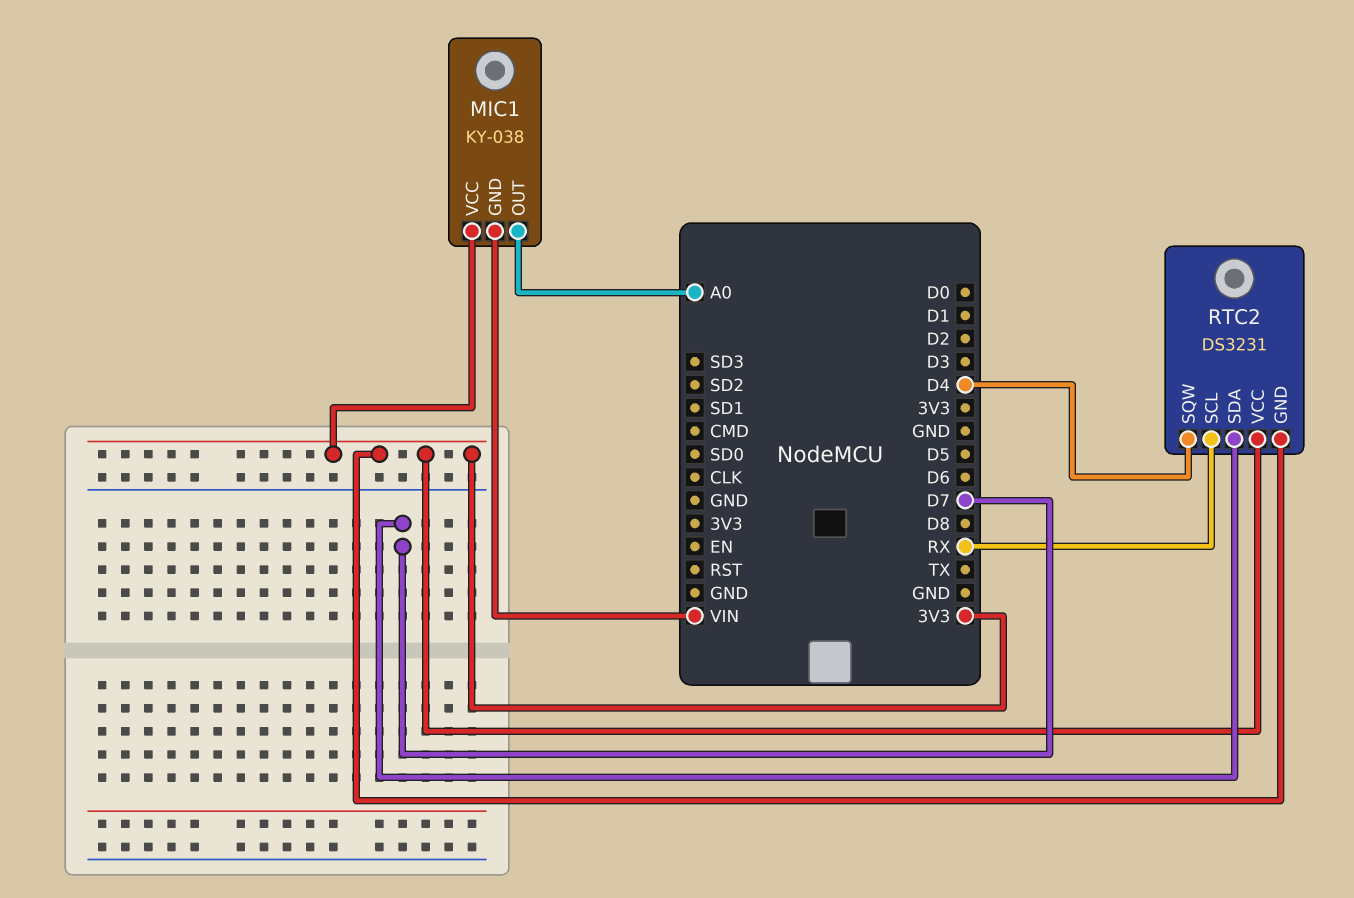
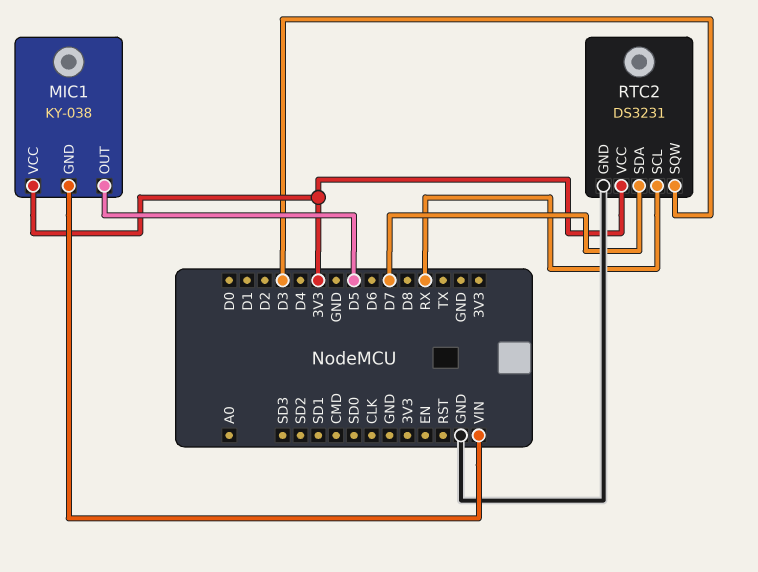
MIC1 pin OUT: A0 -> D5
RTC2 pin GND: 3V3 -> GND
RTC2 pin SQW: D4 -> D3

